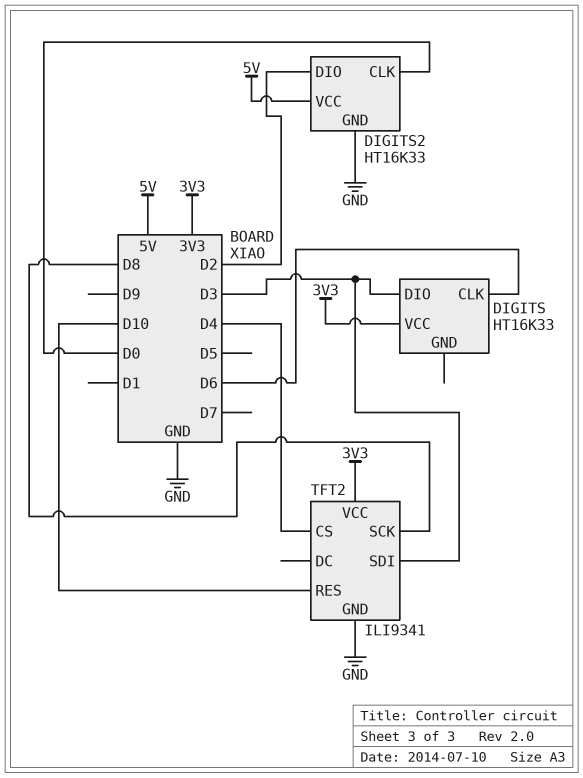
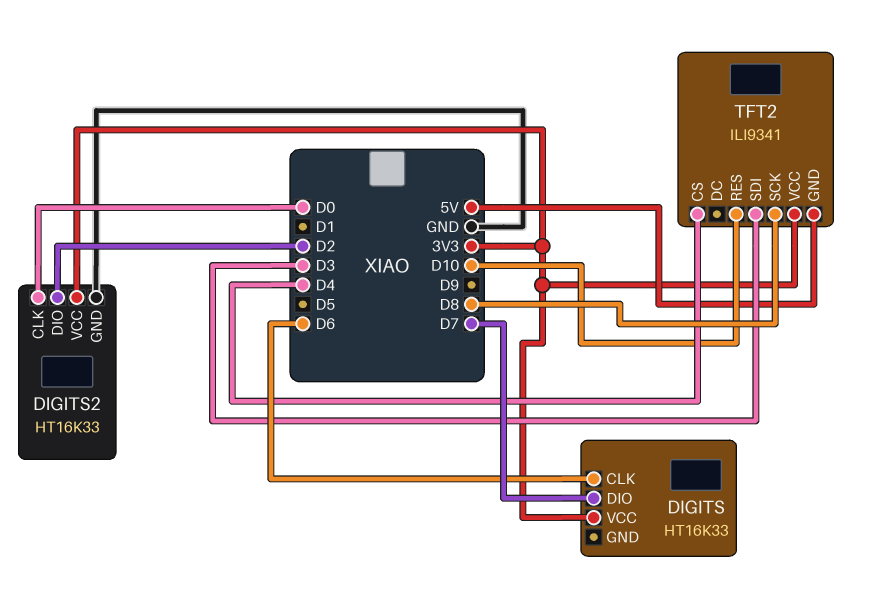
DIGITS pin DIO: D3 -> D7
DIGITS2 pin VCC: 5V -> 3V3
TFT2 pin GND: GND -> 5V

